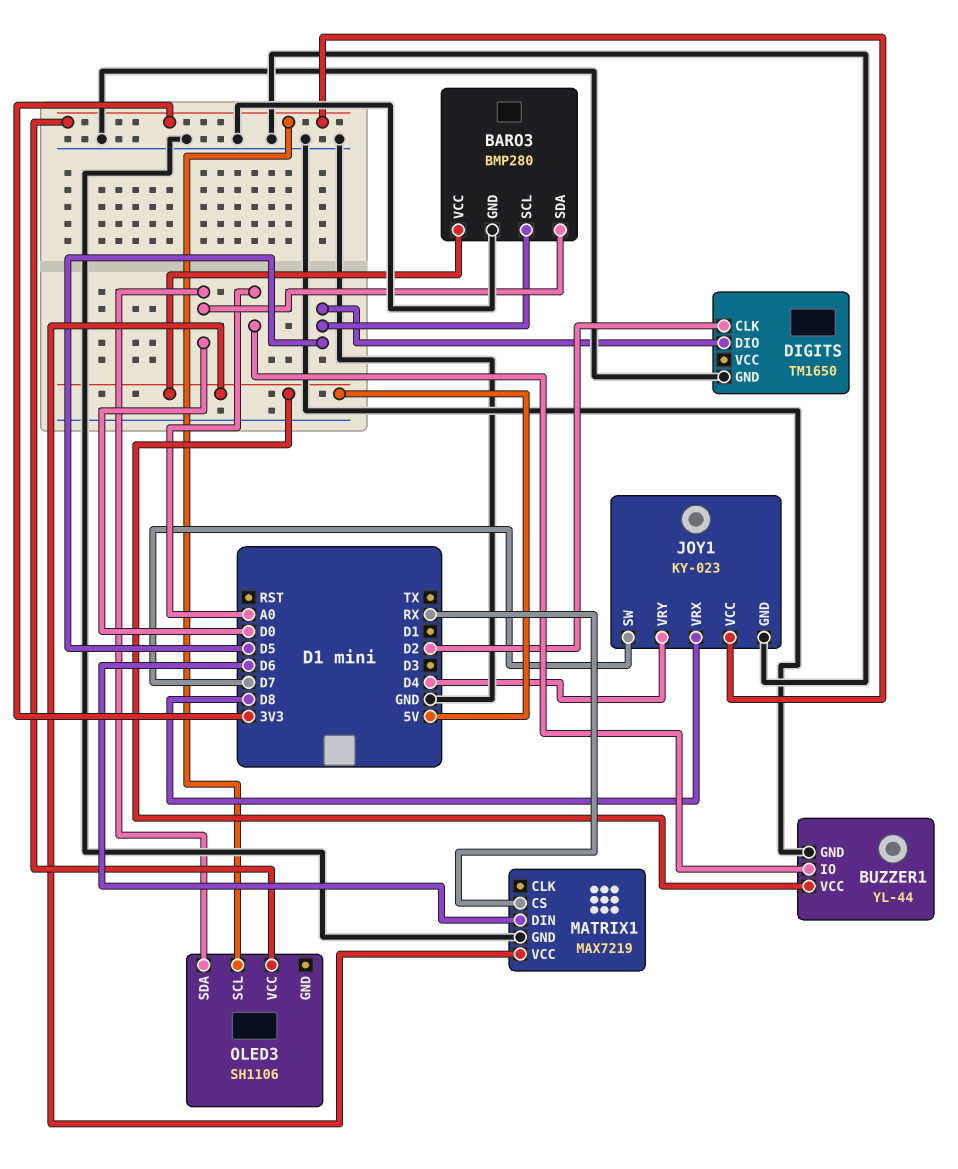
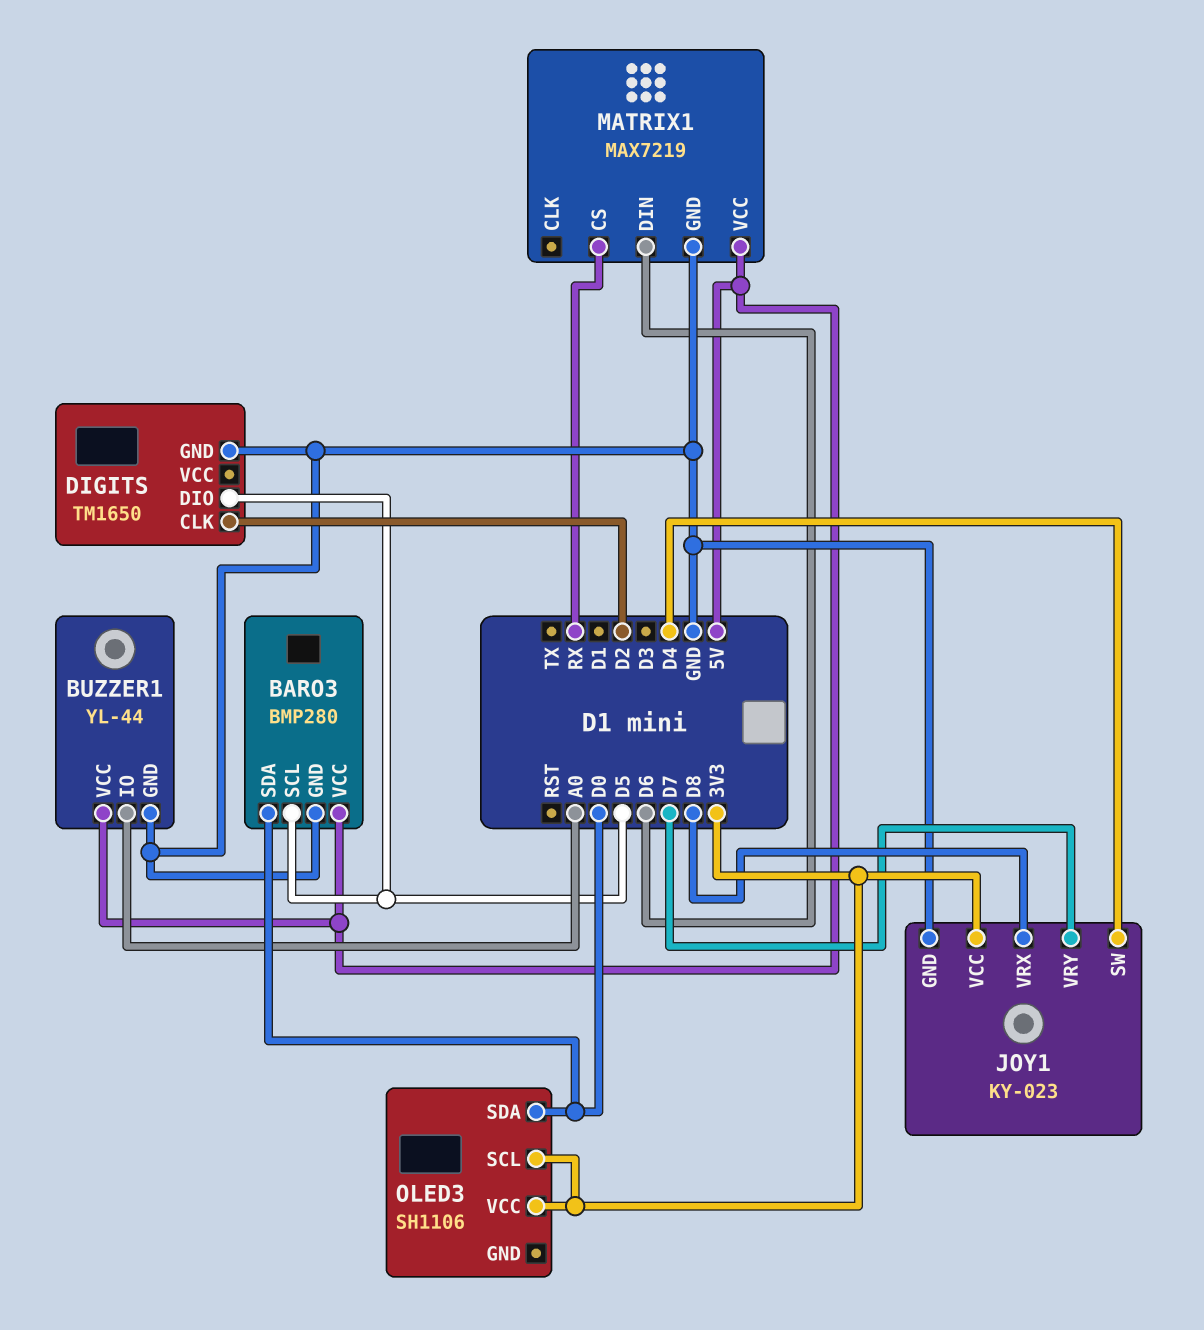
JOY1 pin SW: D7 -> D4
JOY1 pin VRY: D4 -> D7

